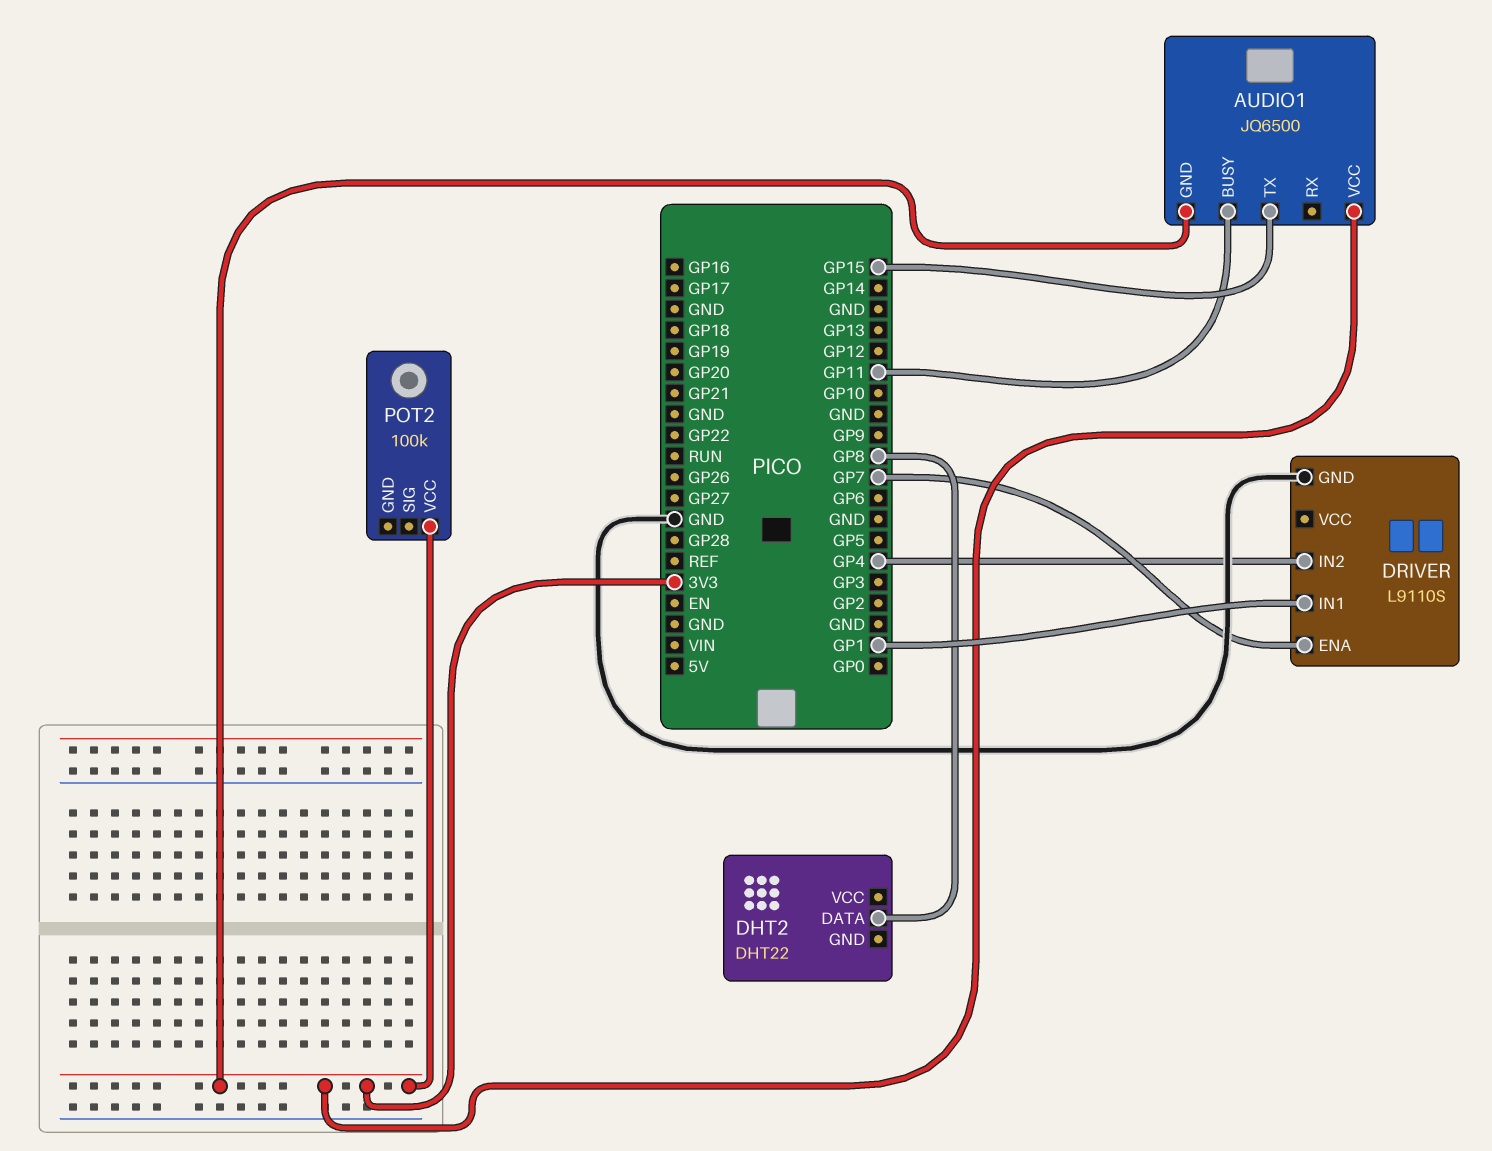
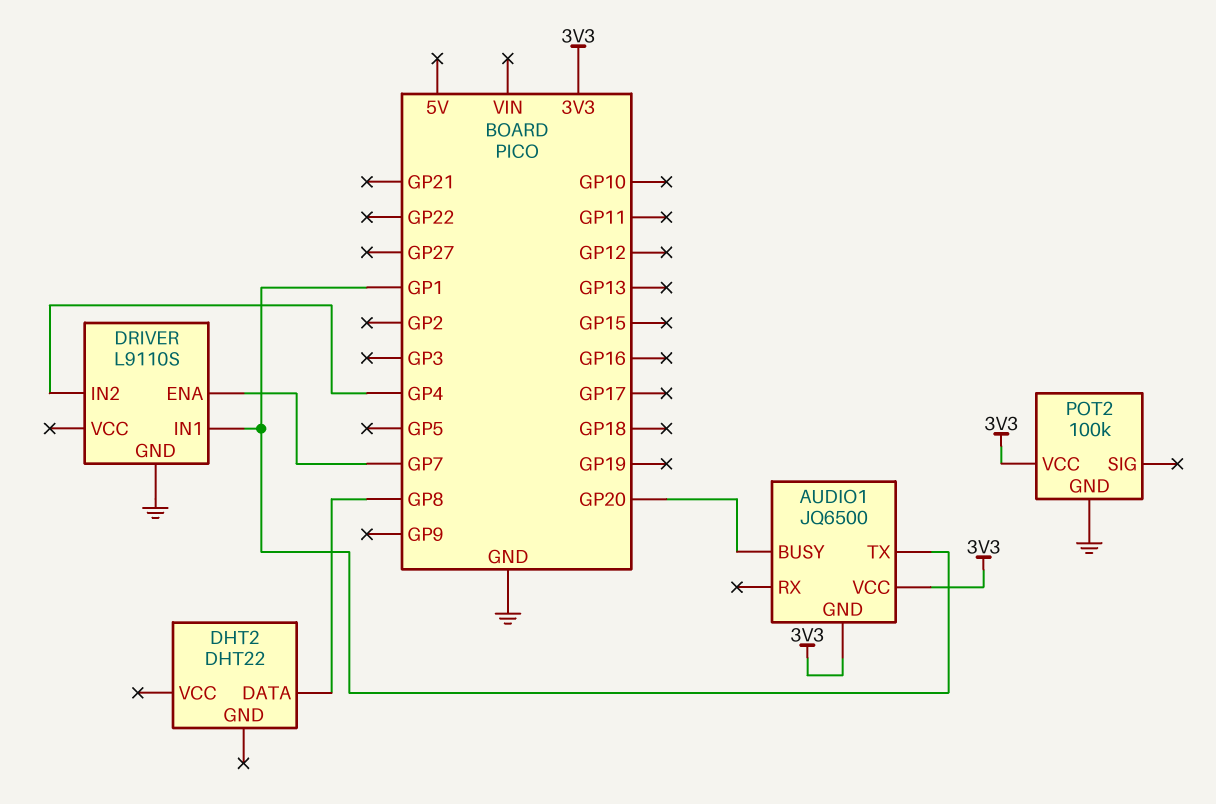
AUDIO1 pin BUSY: GP11 -> GP20
AUDIO1 pin TX: GP15 -> GP1
POT2 pin GND: none -> GND

